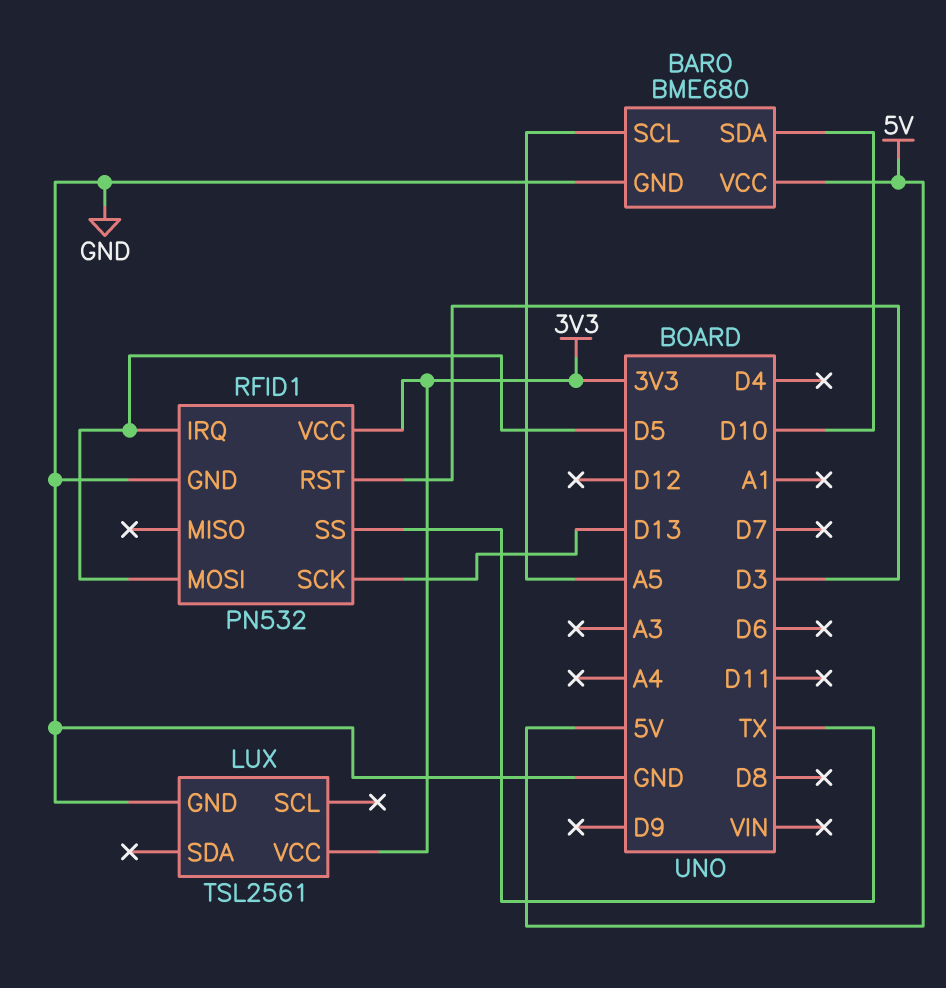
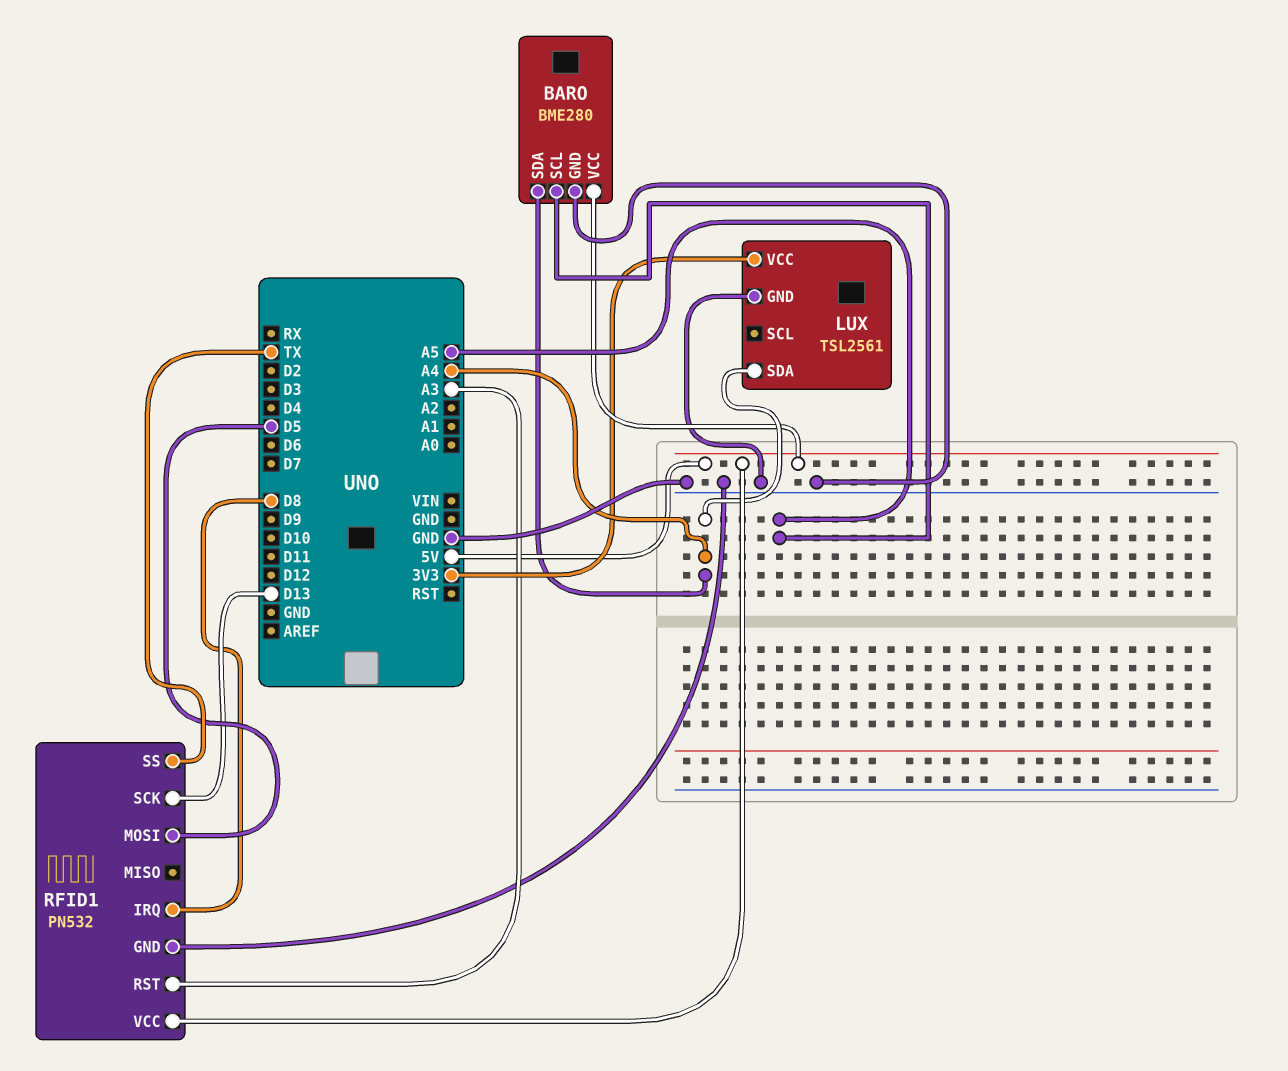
BARO: BME680 -> BME280
BARO pin SDA: D10 -> A4
LUX pin SDA: none -> A4
RFID1 pin IRQ: D5 -> D8
RFID1 pin RST: D3 -> A3
RFID1 pin VCC: 3V3 -> 5V

